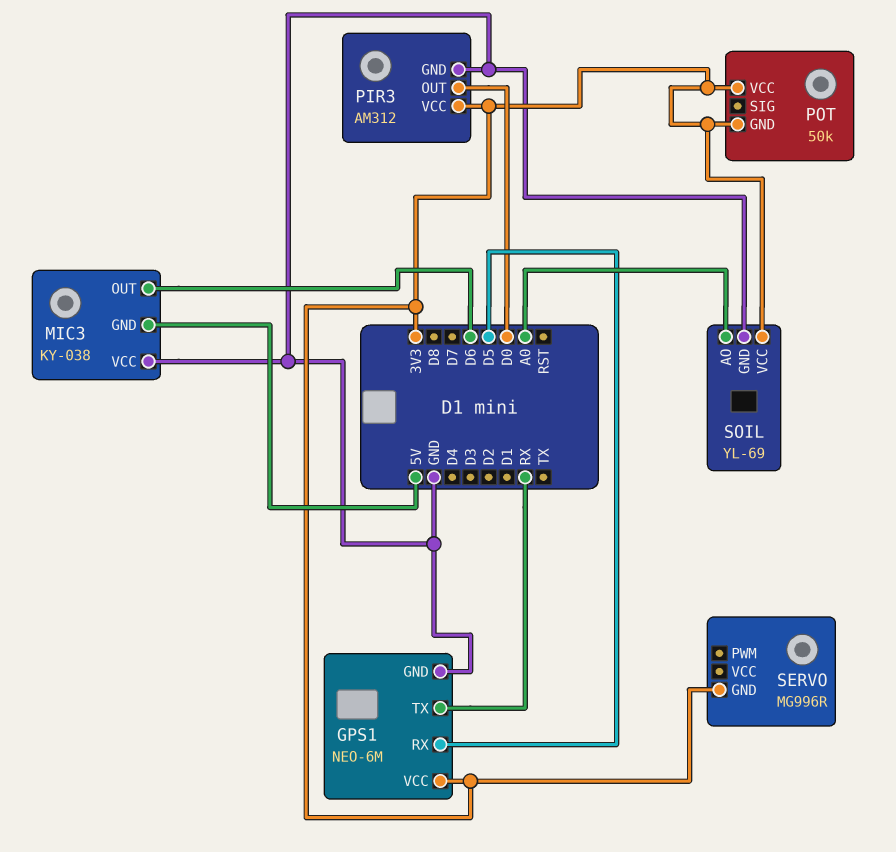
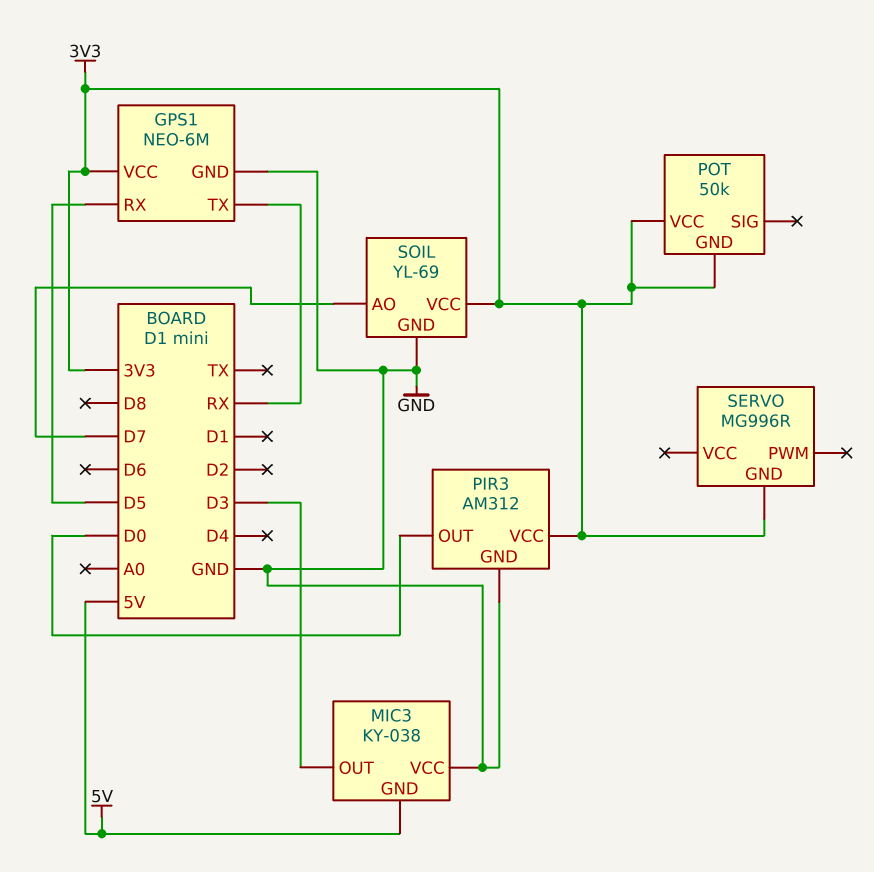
MIC3 pin OUT: D6 -> D3
SOIL pin AO: A0 -> D7

